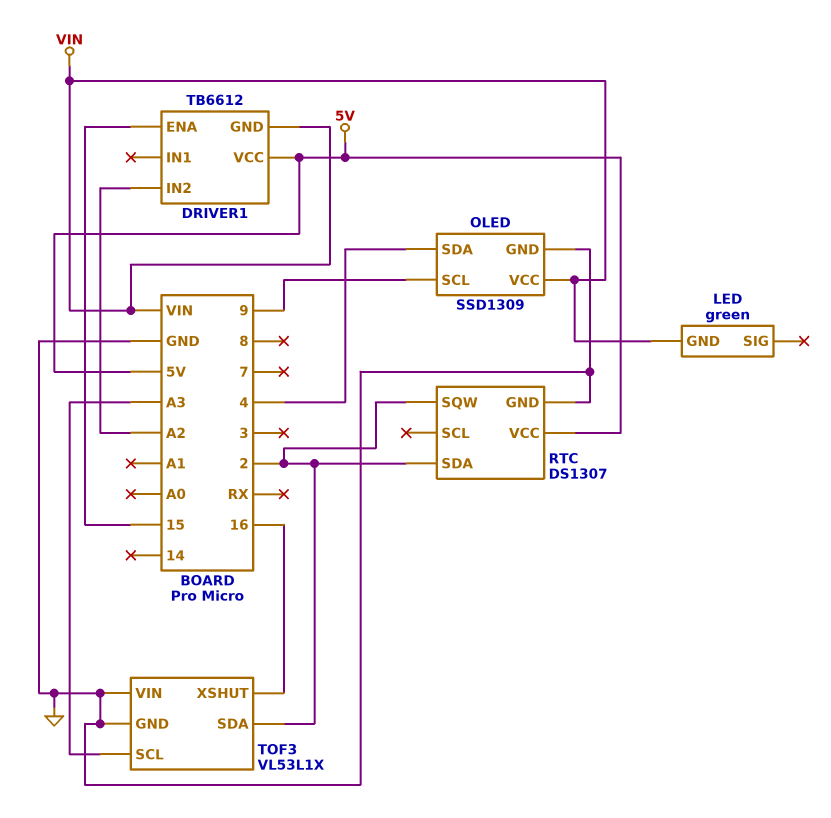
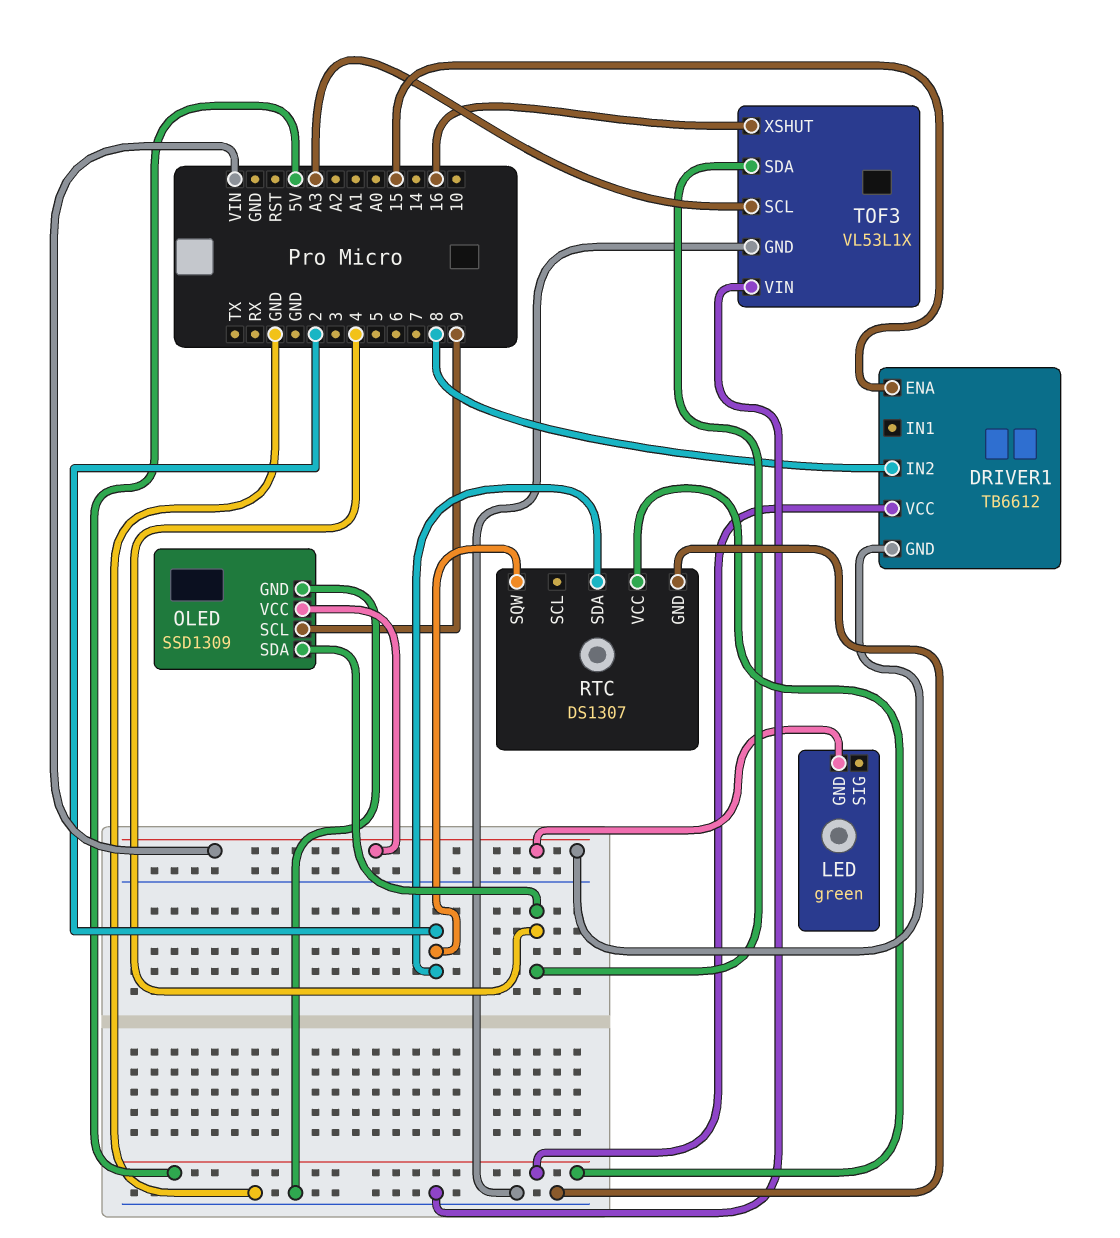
DRIVER1 pin IN2: A2 -> 8
TOF3 pin SDA: 2 -> 4

